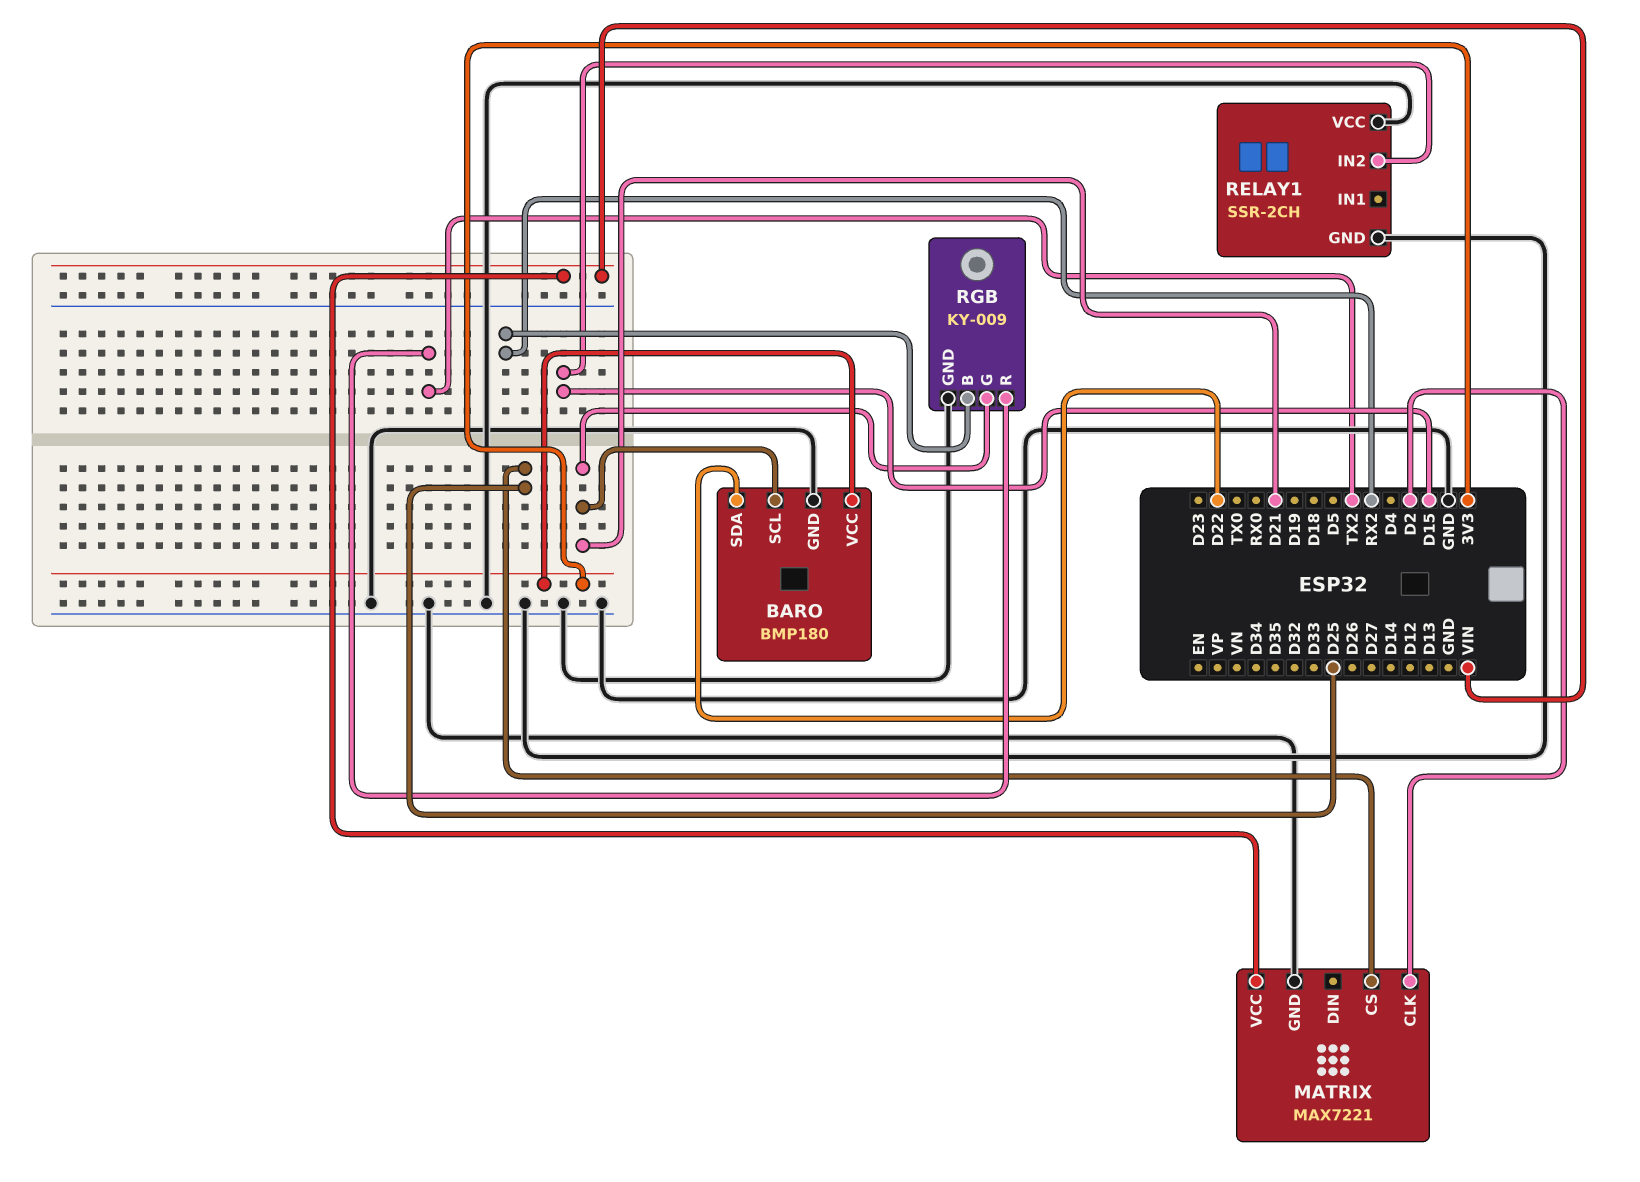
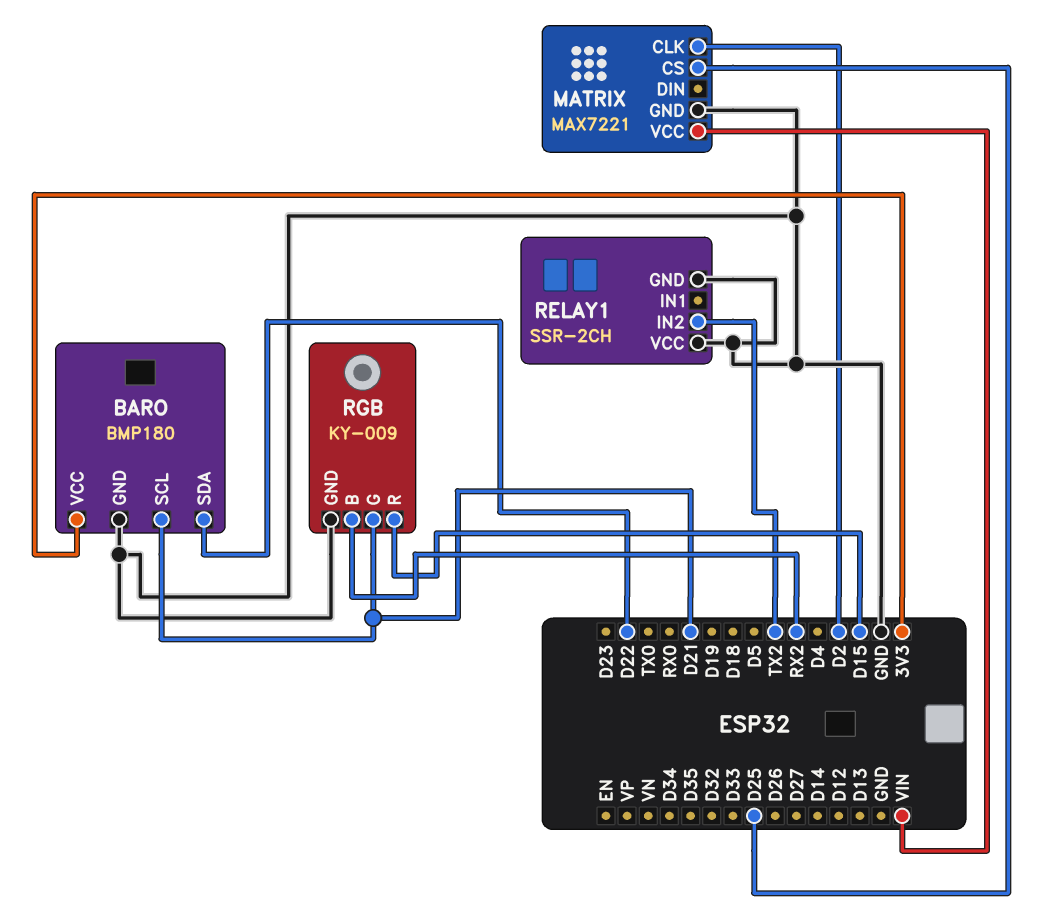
RELAY1 pin IN2: D15 -> TX2
RGB pin R: TX2 -> D15

